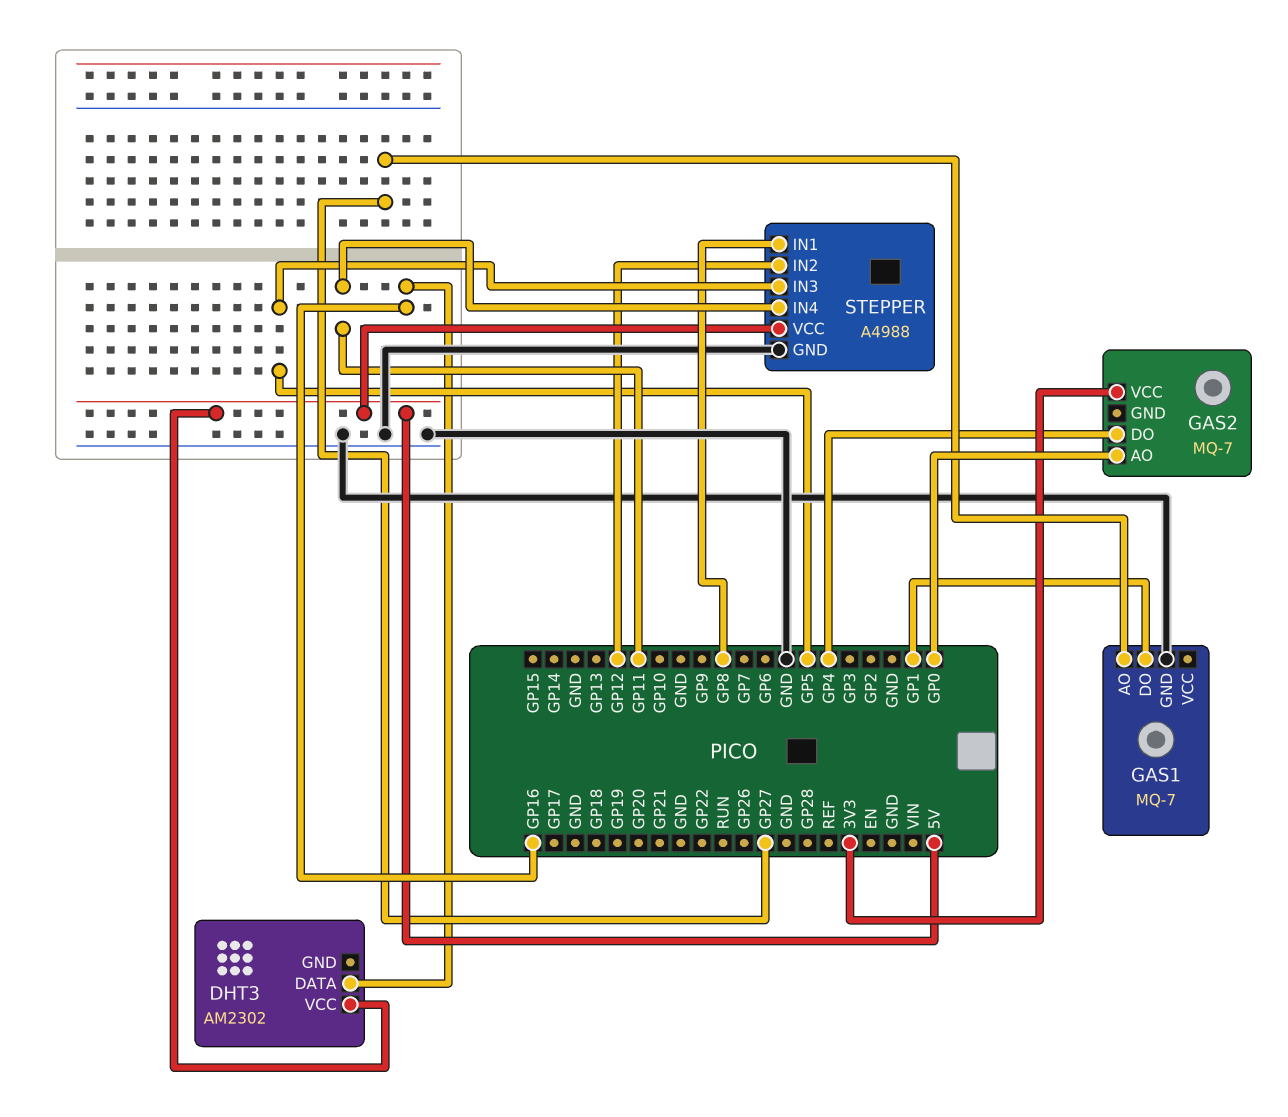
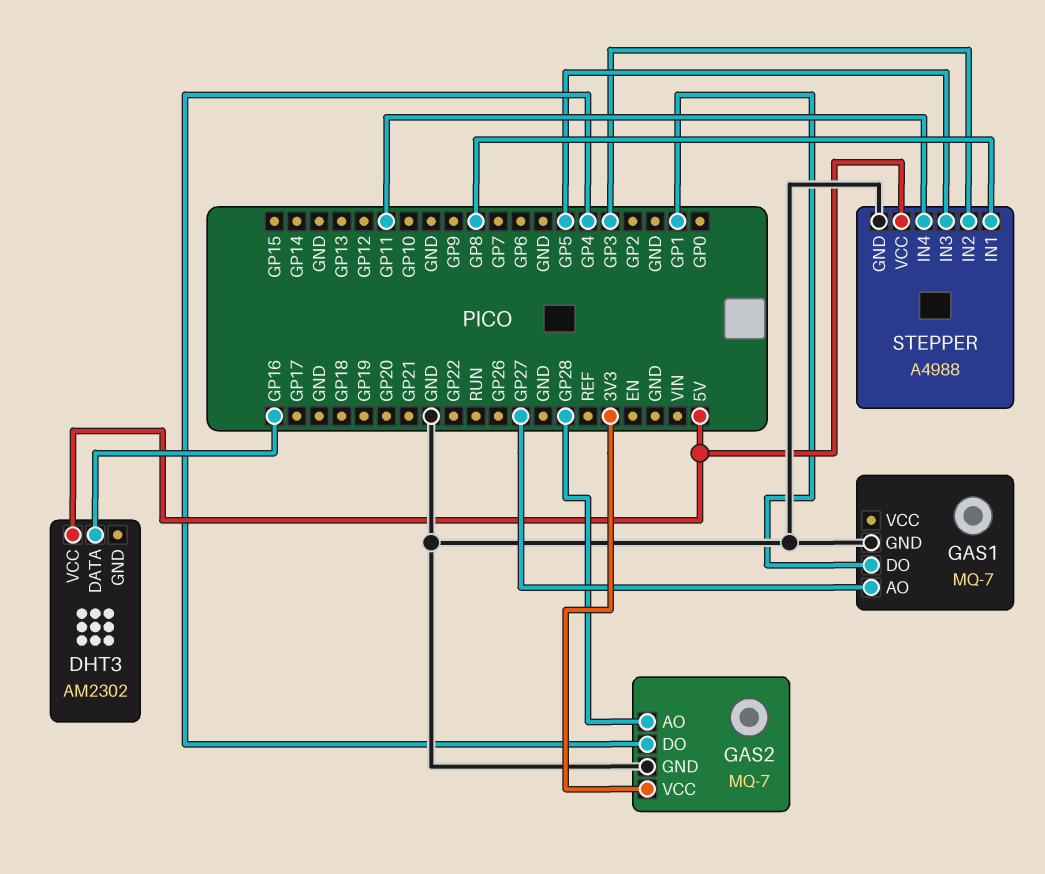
GAS2 pin AO: GP0 -> GP28
GAS2 pin GND: none -> GND
STEPPER pin IN2: GP12 -> GP3

